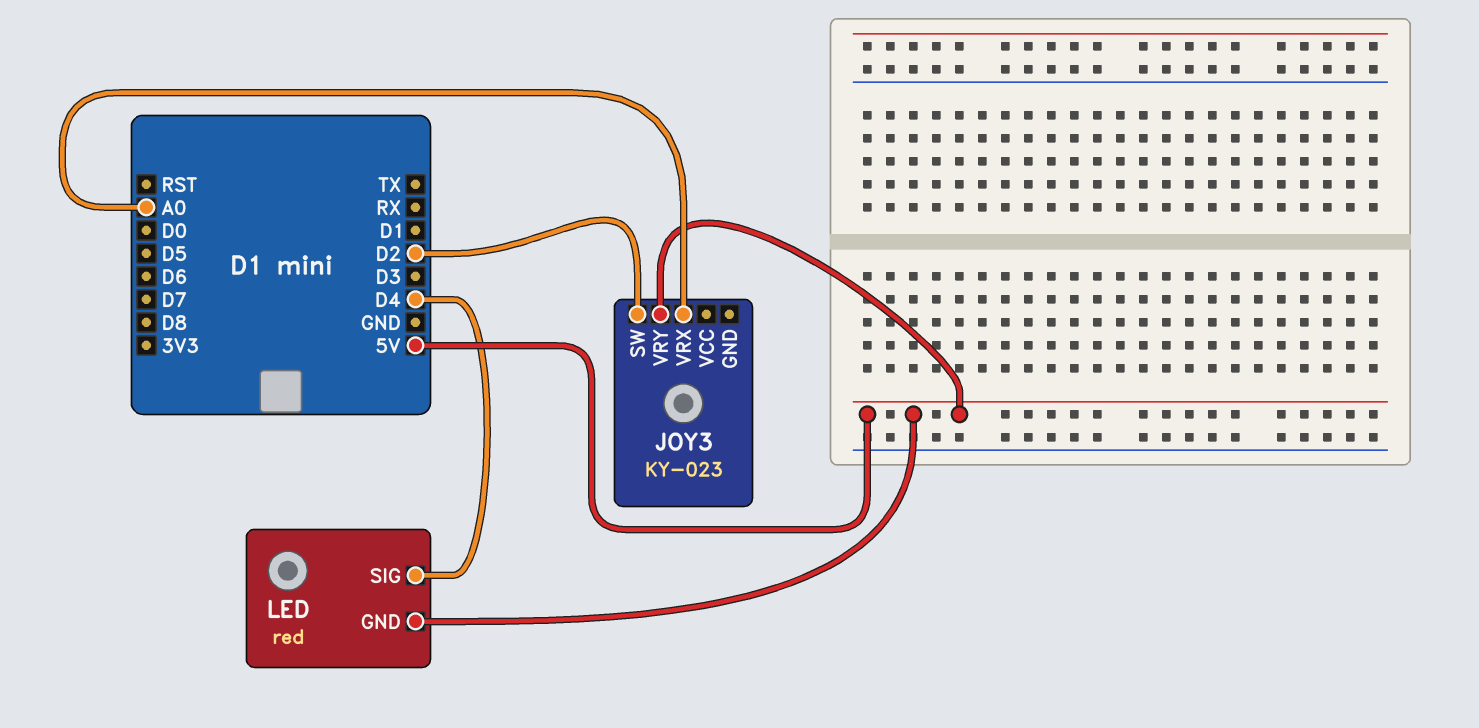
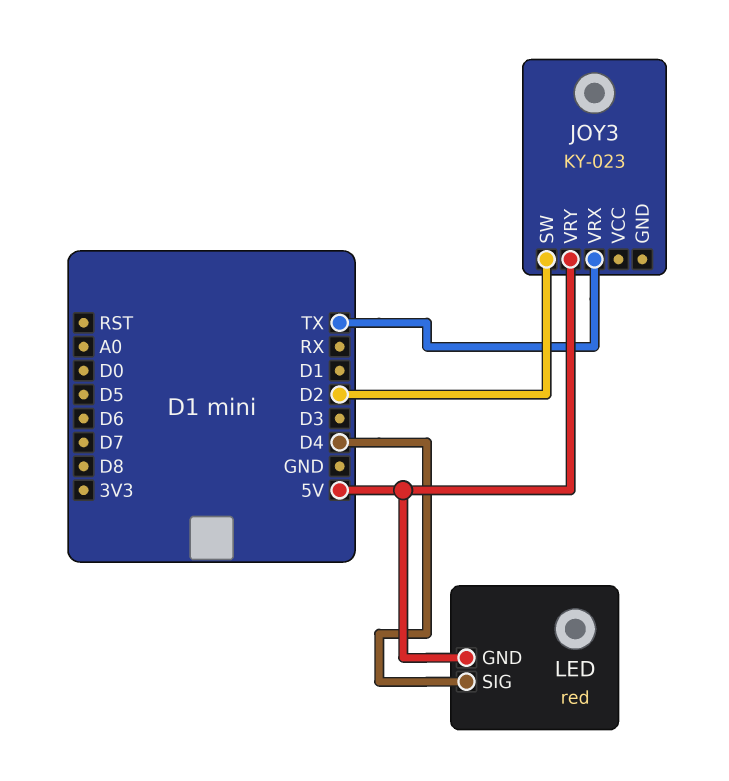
JOY3 pin VRX: A0 -> TX

